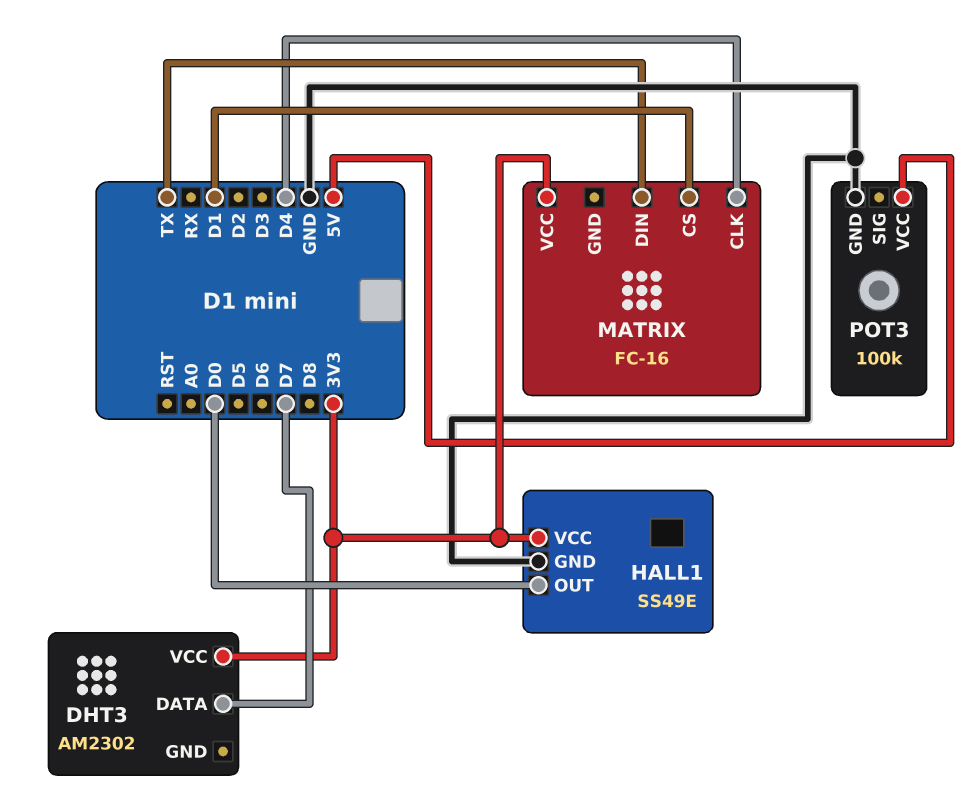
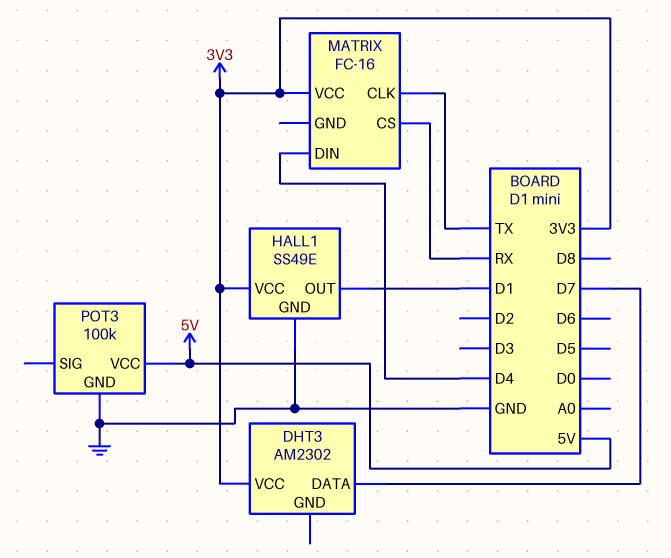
HALL1 pin OUT: D0 -> D1
MATRIX pin CLK: D4 -> TX
MATRIX pin CS: D1 -> RX
MATRIX pin DIN: TX -> D4

